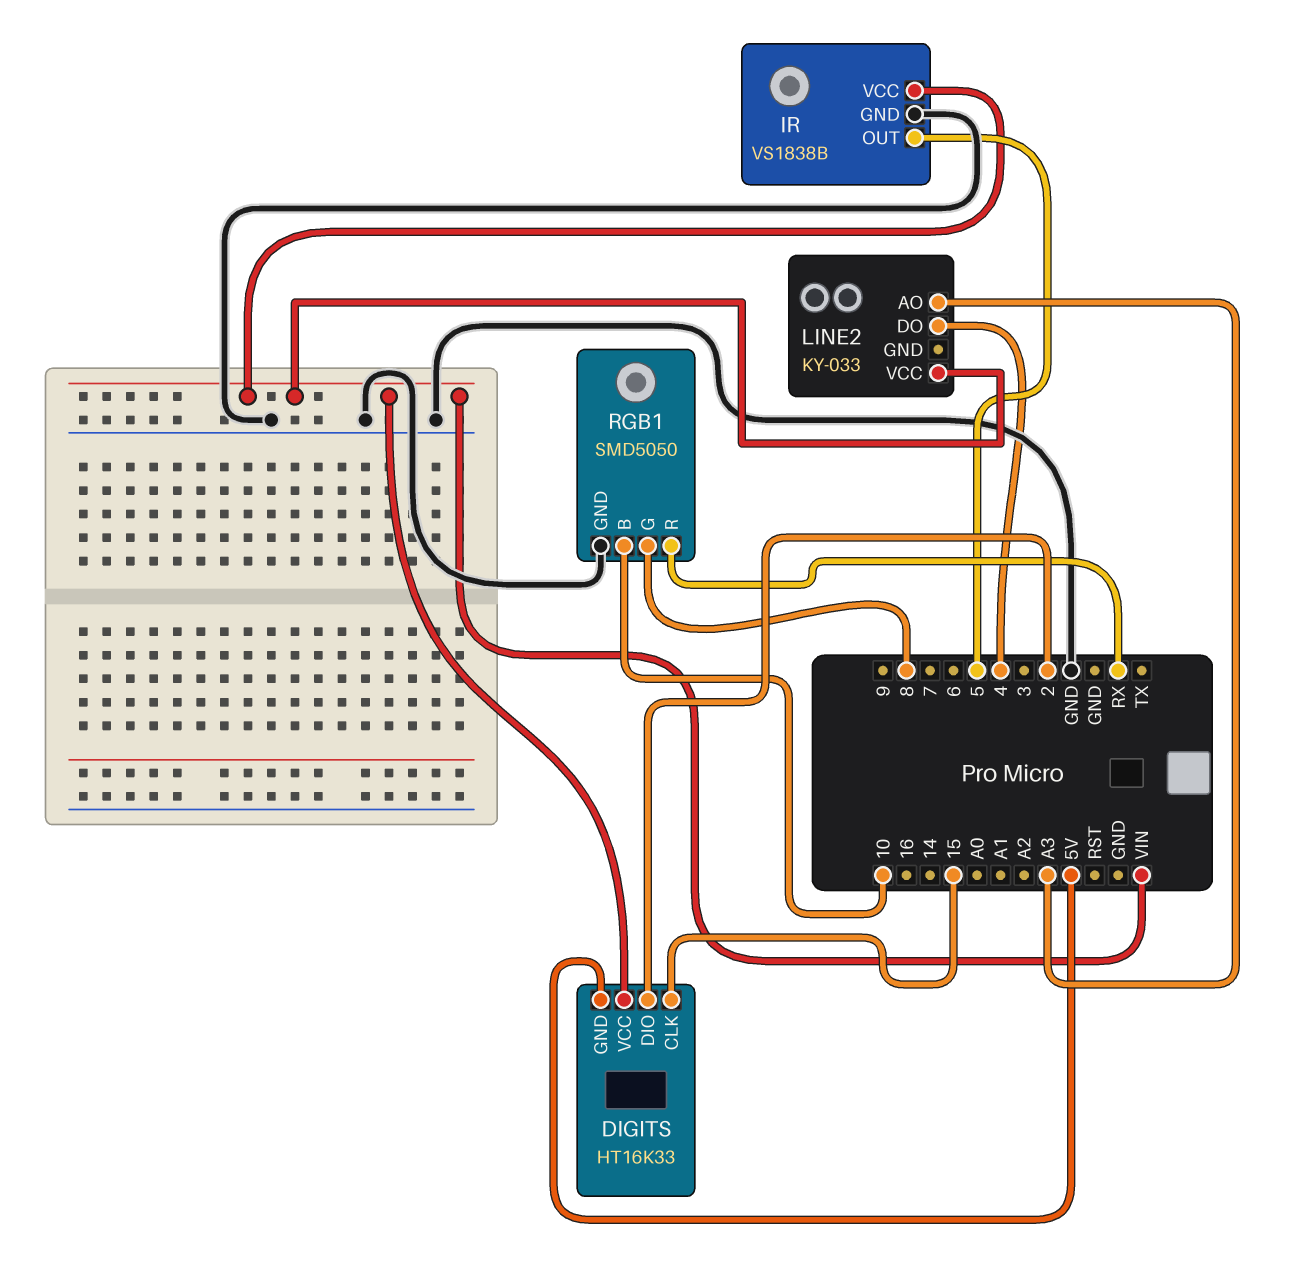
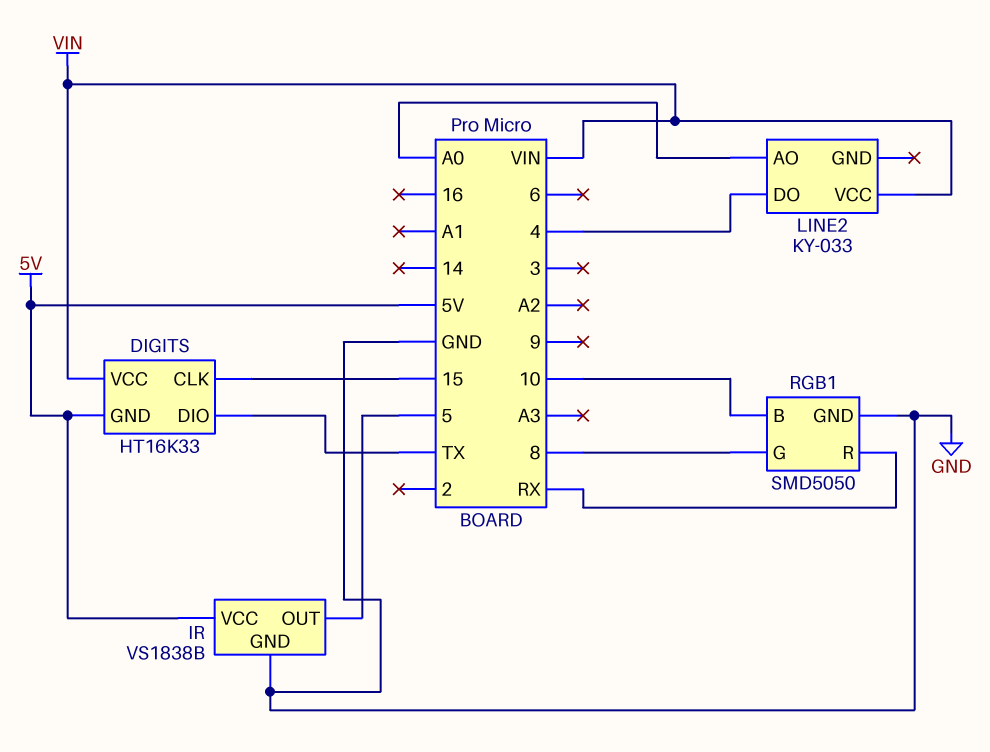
DIGITS pin DIO: 2 -> TX
IR pin VCC: VIN -> 5V
LINE2 pin AO: A3 -> A0

